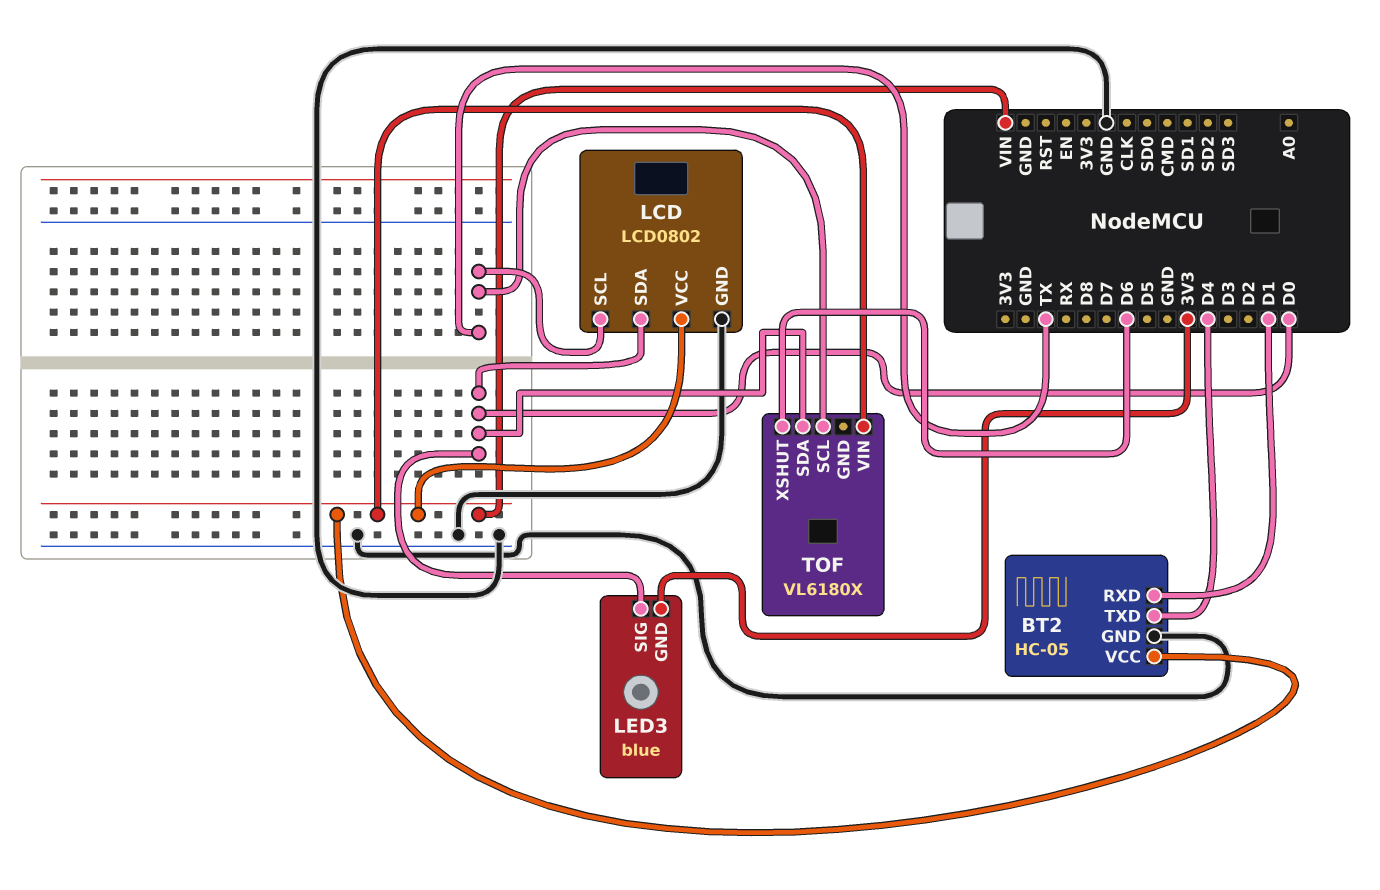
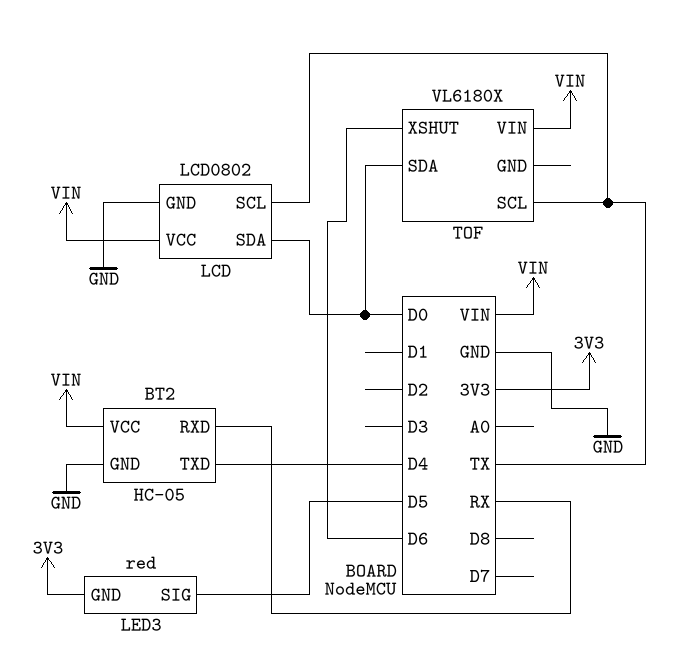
BT2 pin RXD: D1 -> RX
LED3: blue -> red
LED3 pin SIG: D0 -> D5

